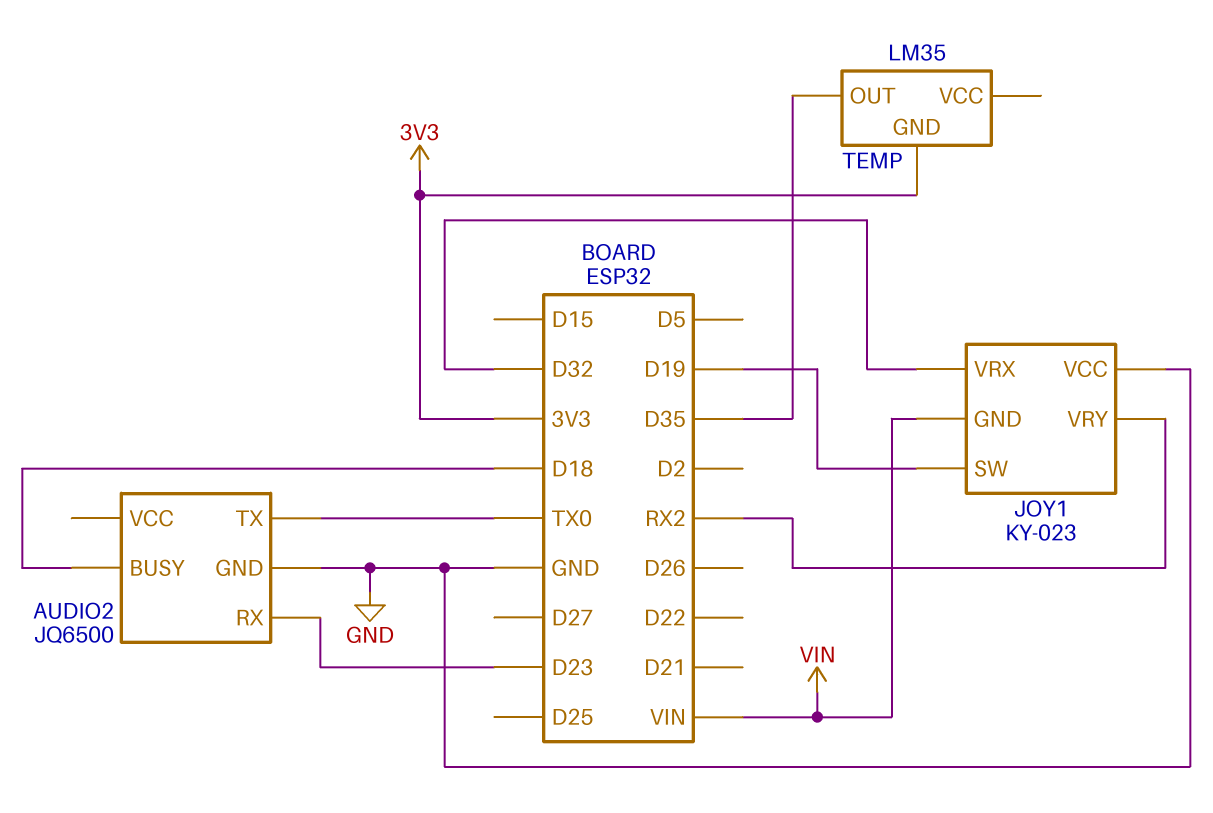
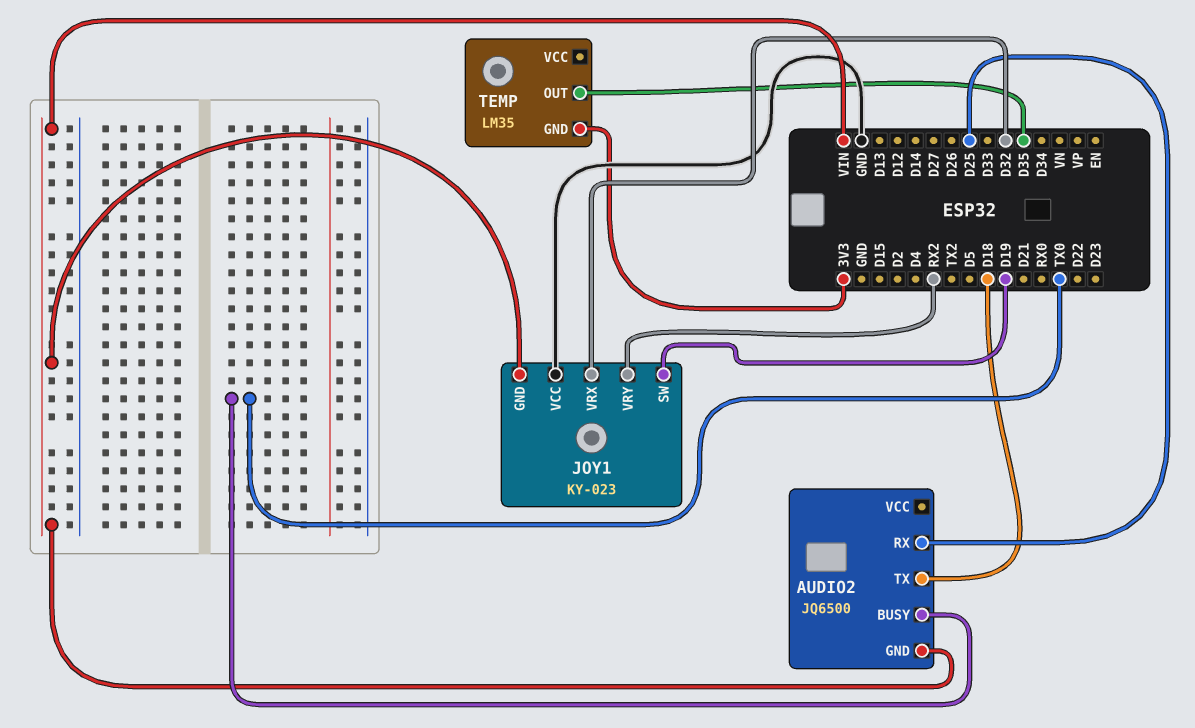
AUDIO2 pin BUSY: D18 -> TX0
AUDIO2 pin GND: GND -> VIN
AUDIO2 pin RX: D23 -> D25
AUDIO2 pin TX: TX0 -> D18

